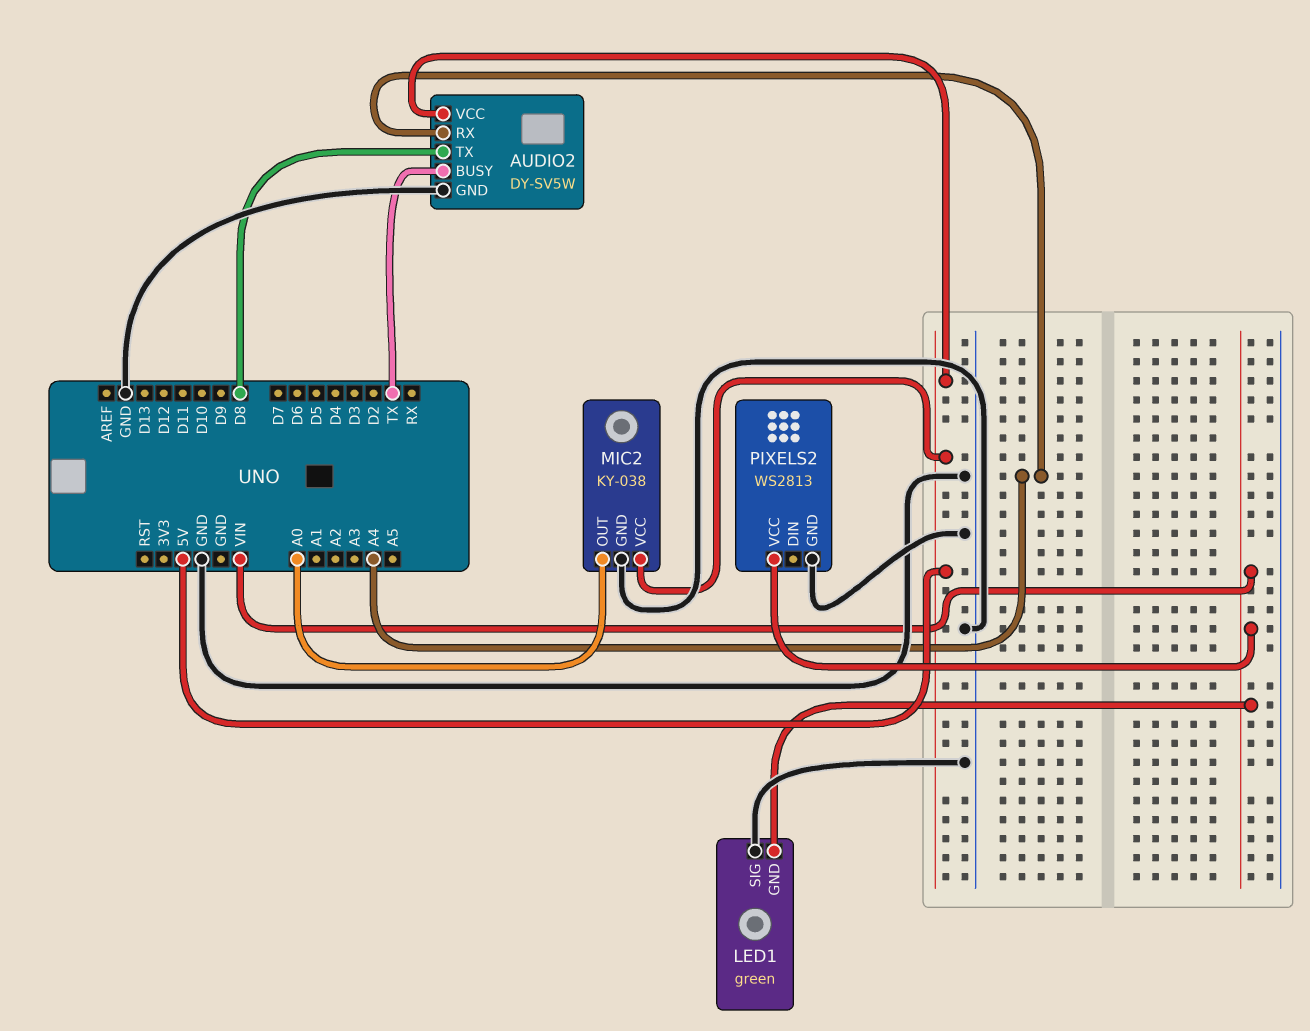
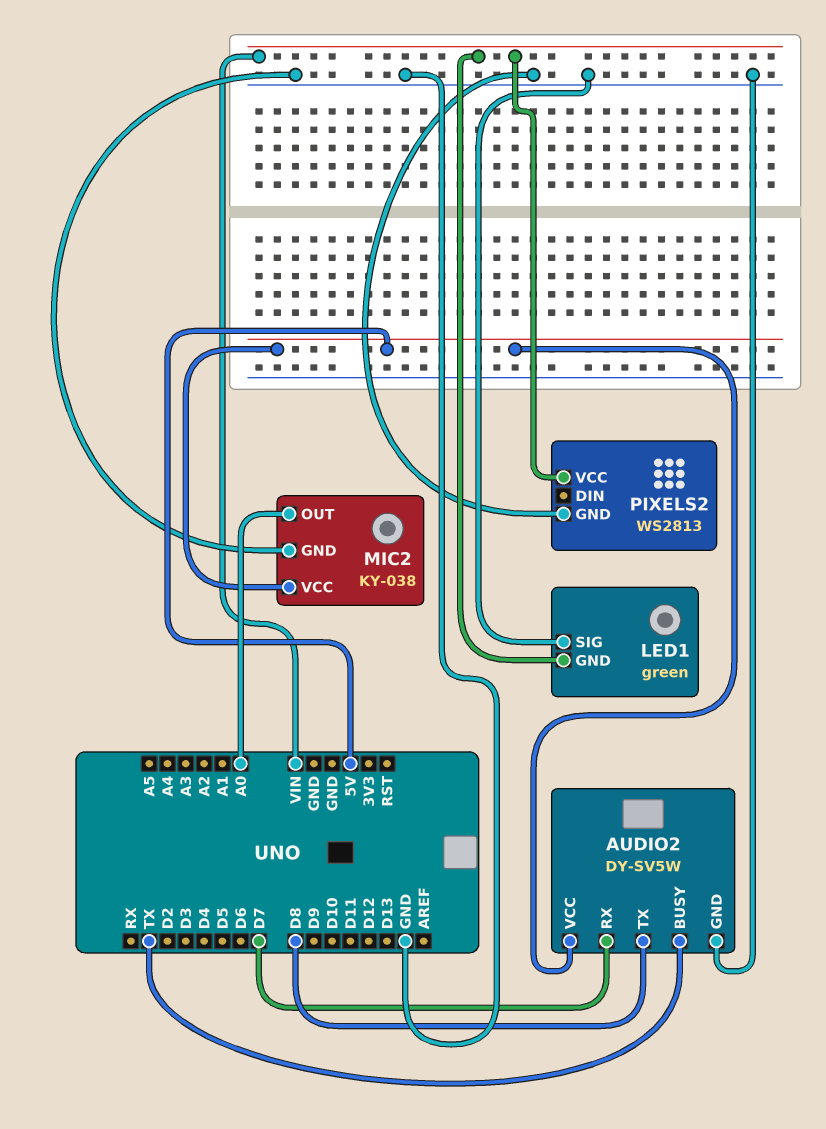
AUDIO2 pin RX: A4 -> D7

